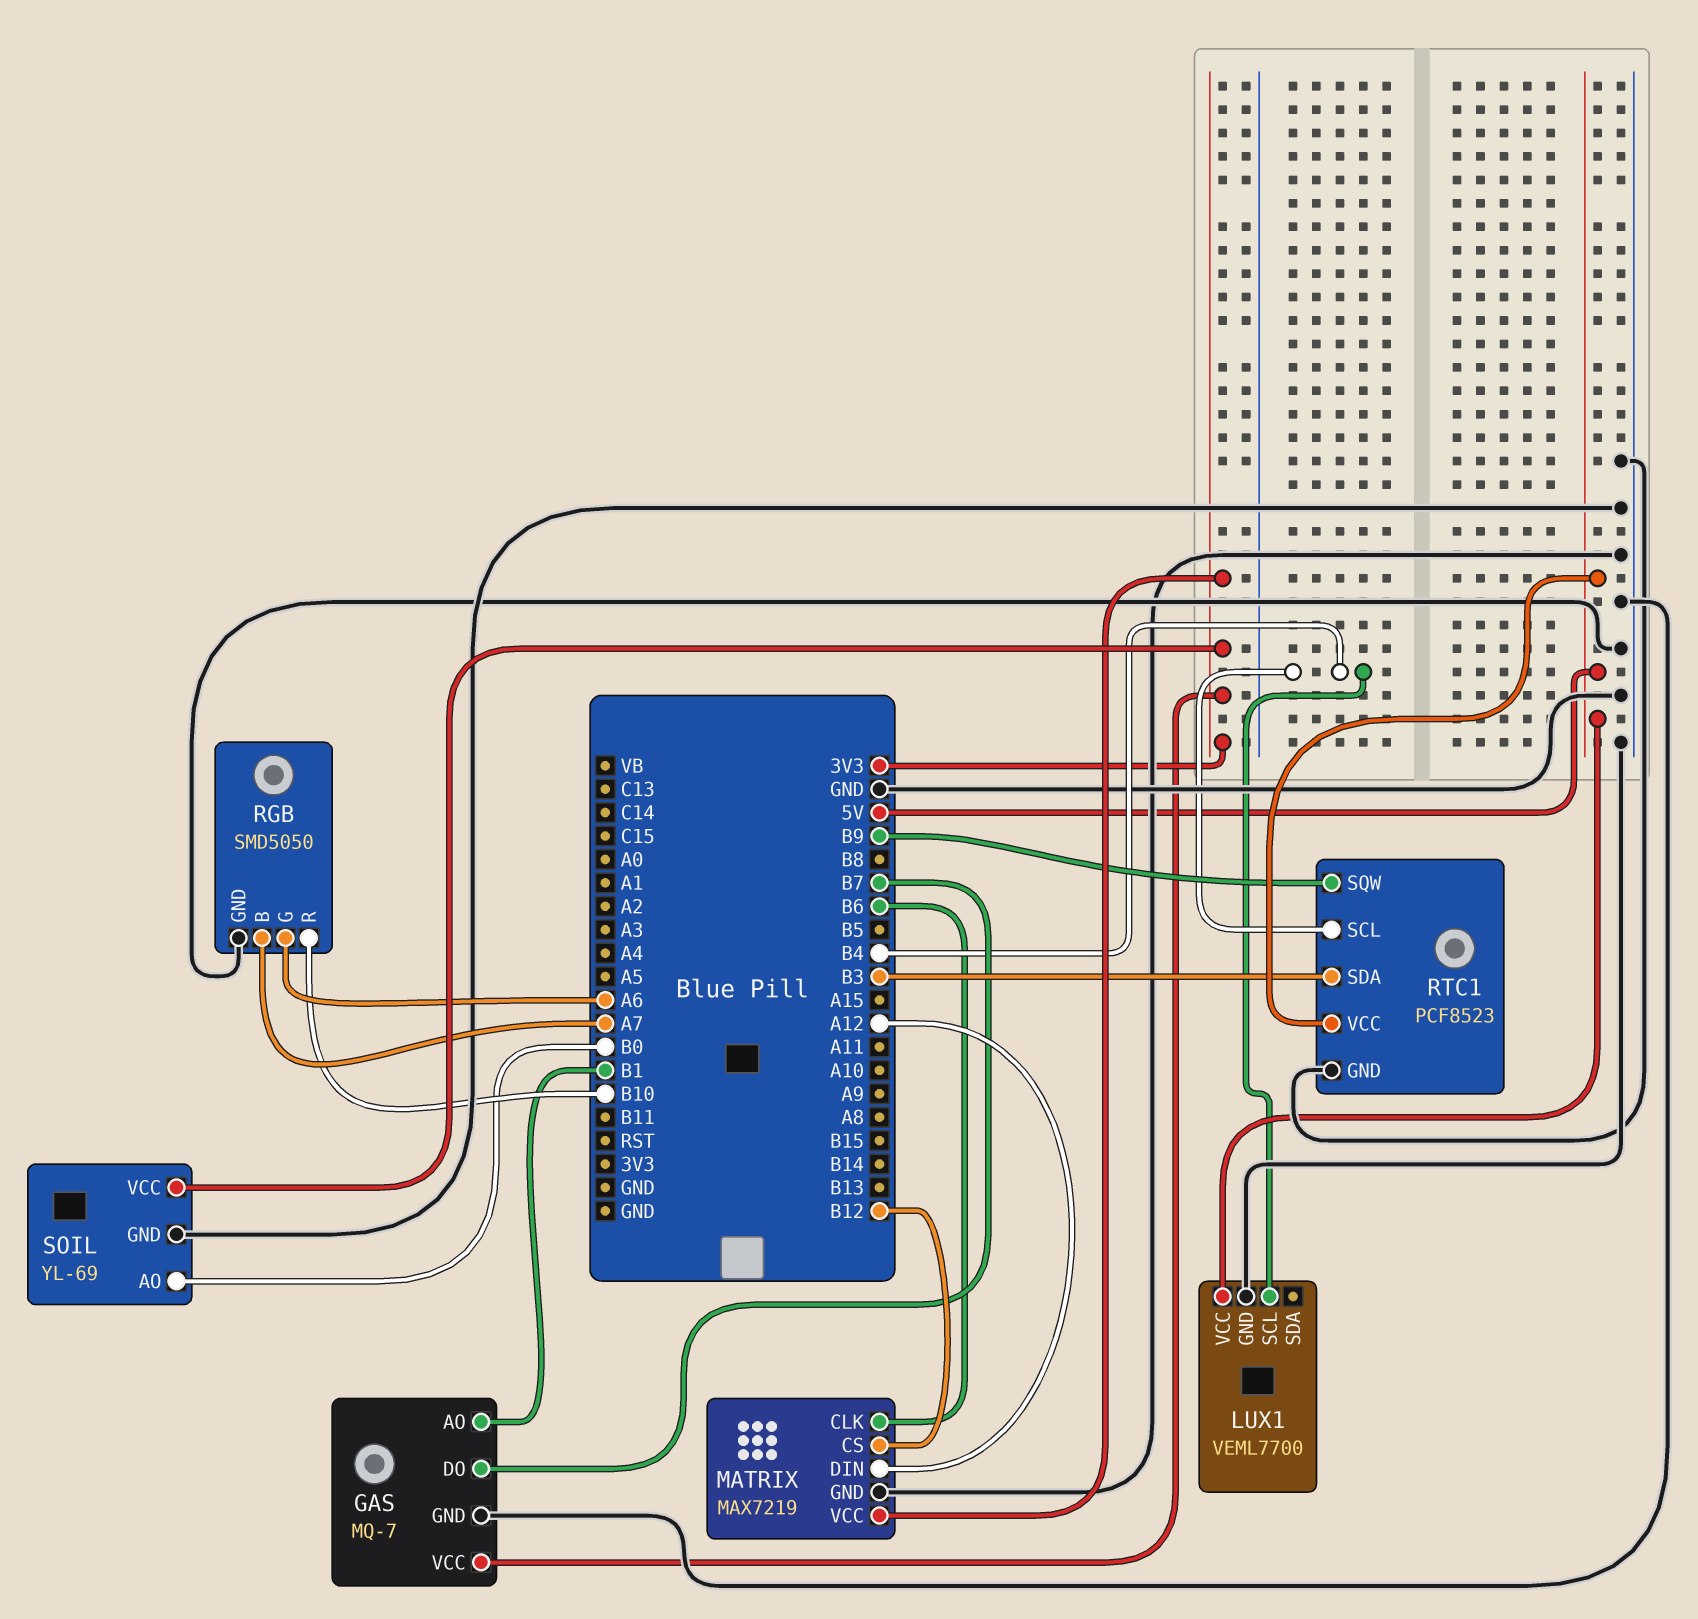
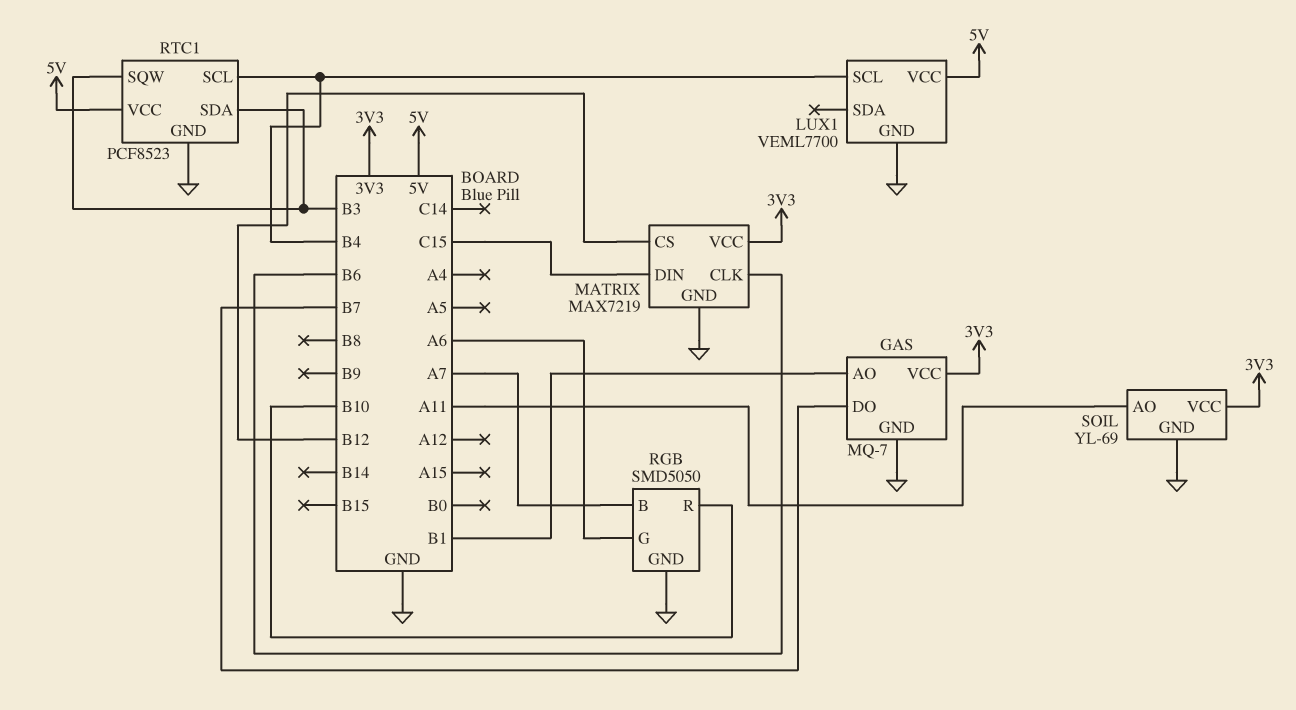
MATRIX pin DIN: A12 -> C15
RTC1 pin SQW: B9 -> B3
SOIL pin AO: B0 -> A11

